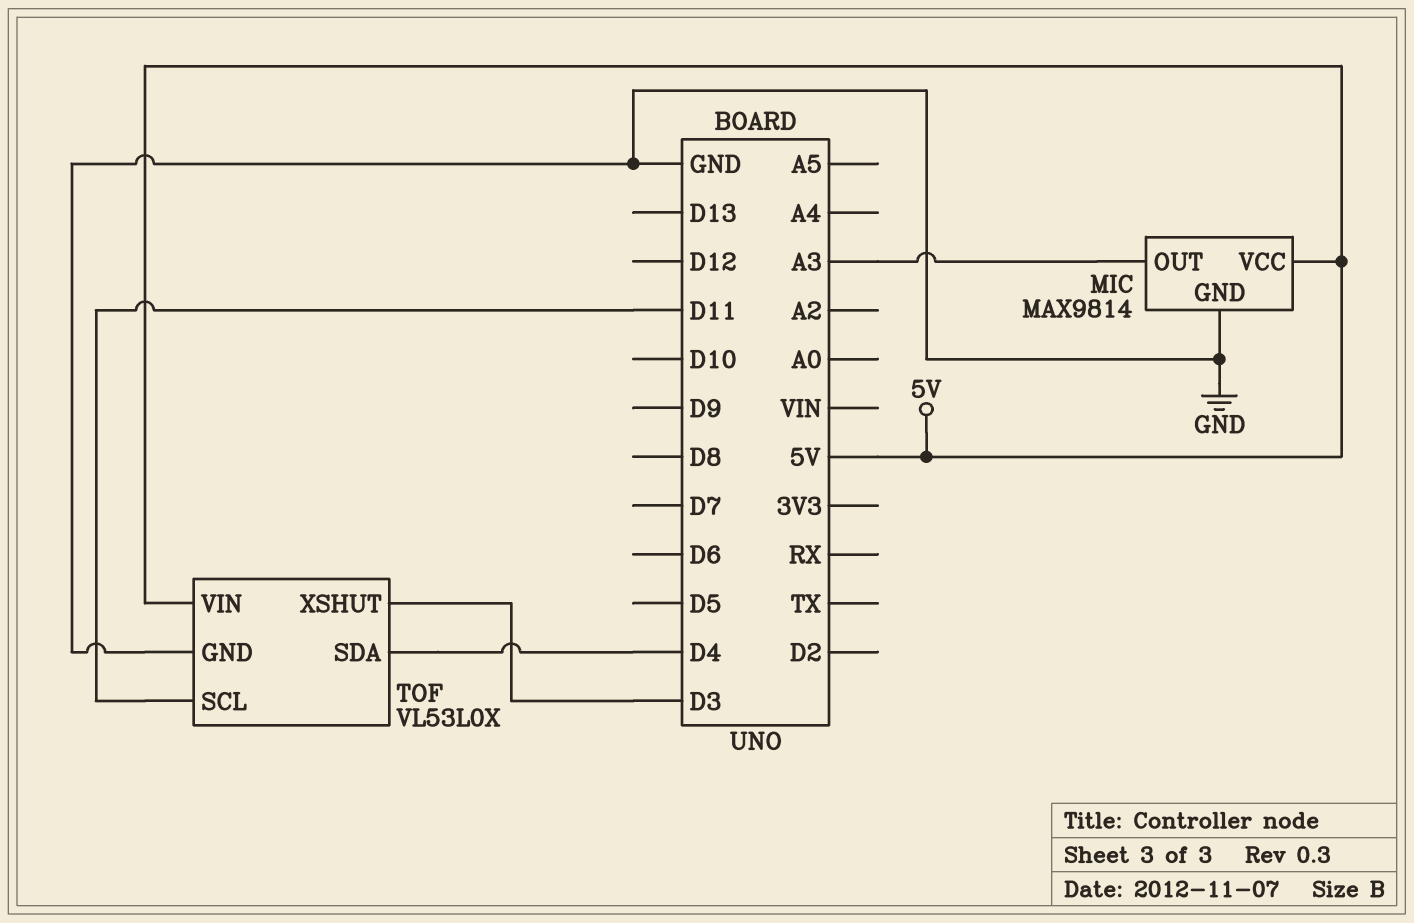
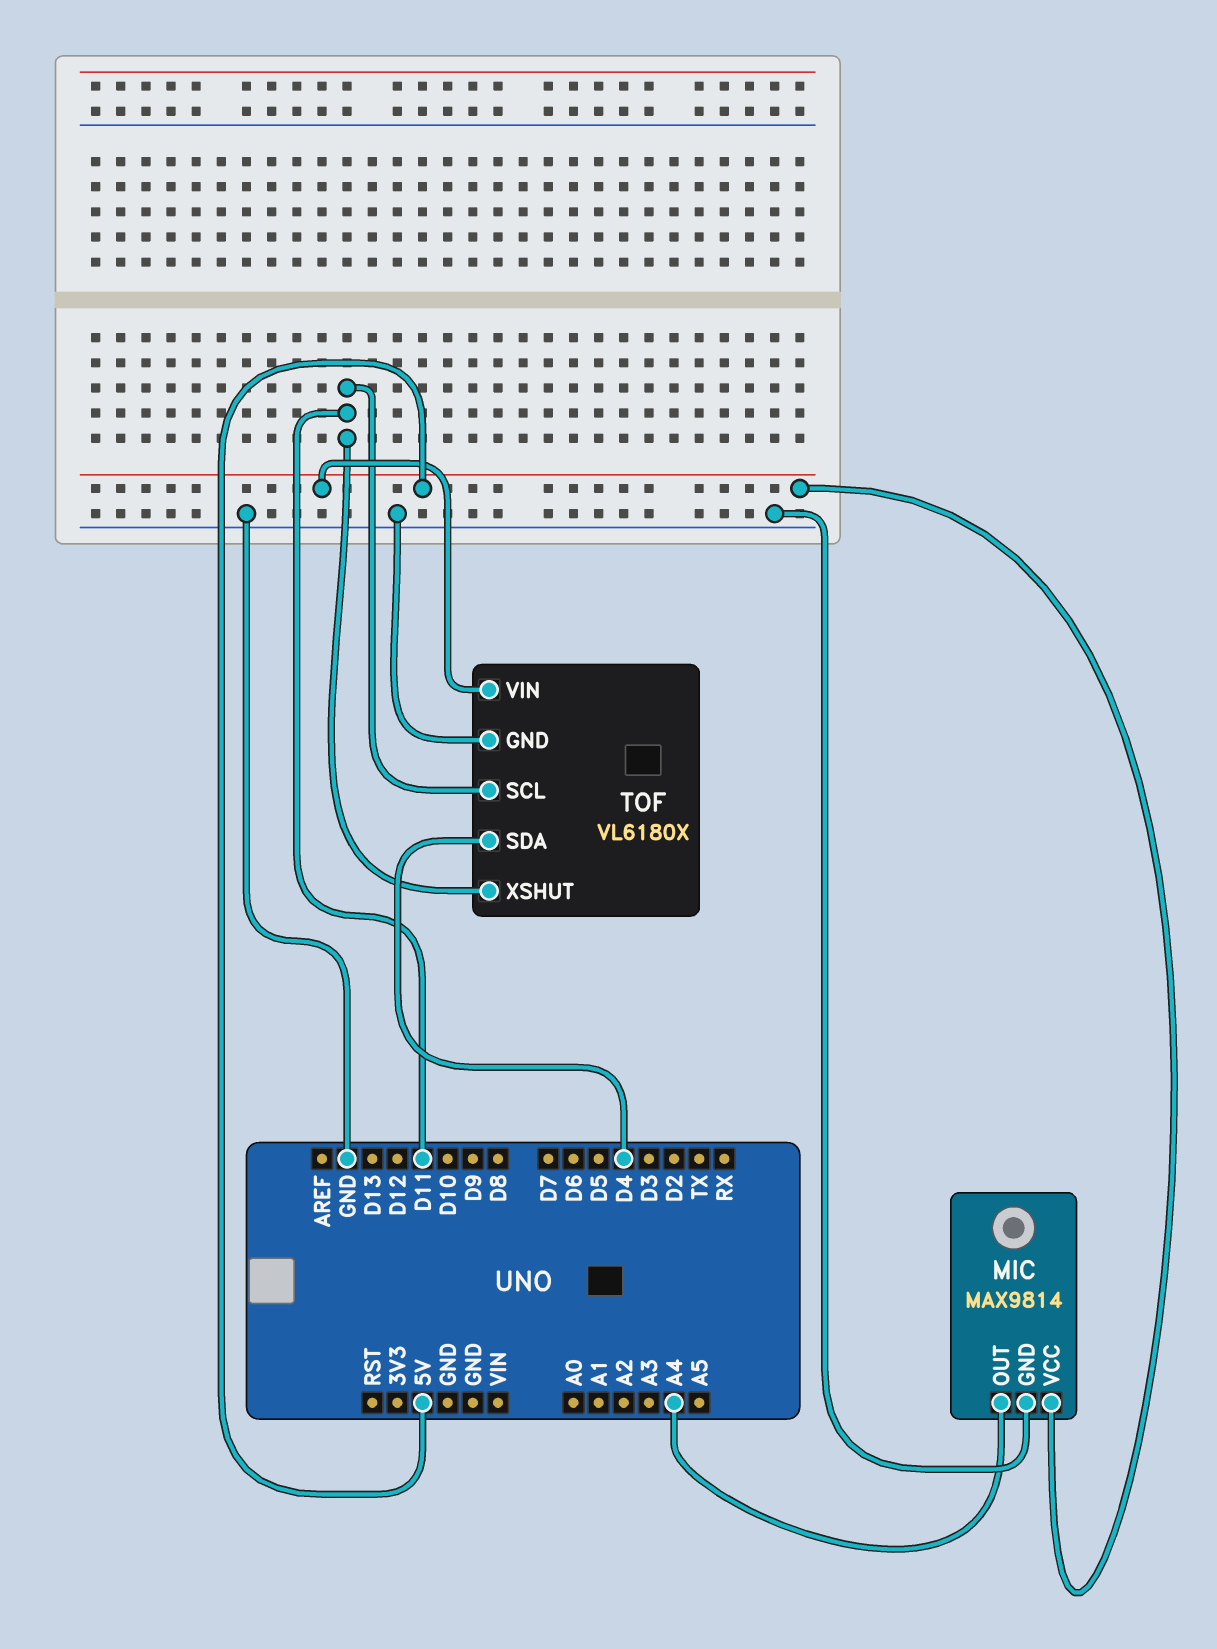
MIC pin OUT: A3 -> A4
TOF: VL53L0X -> VL6180X
TOF pin XSHUT: D3 -> D11

